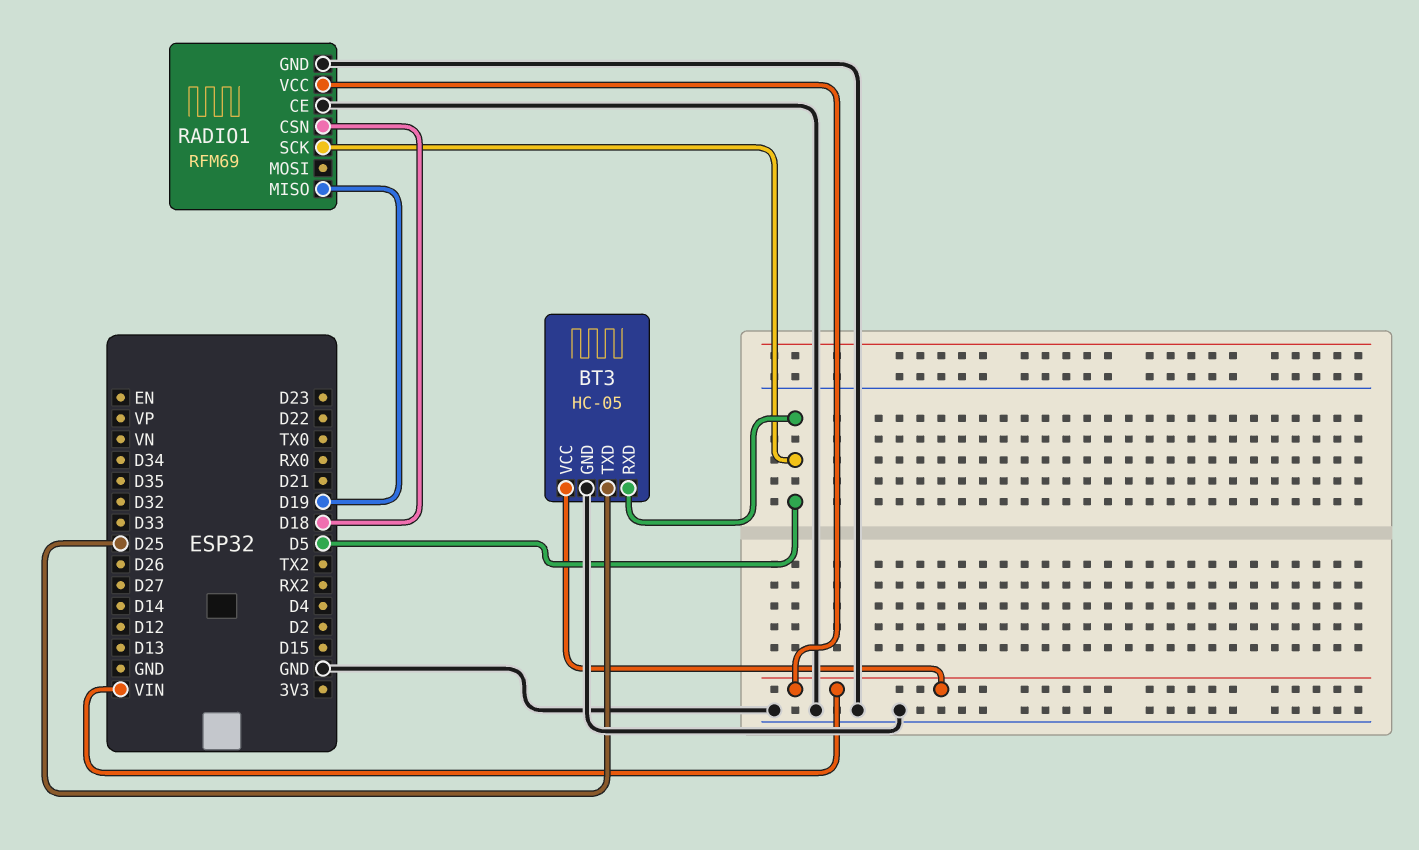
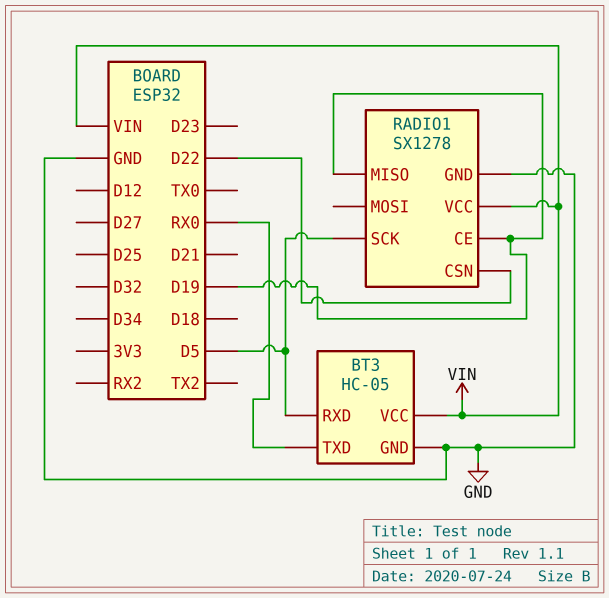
BT3 pin TXD: D25 -> RX0
RADIO1: RFM69 -> SX1278
RADIO1 pin CE: GND -> D19
RADIO1 pin CSN: D18 -> D22

